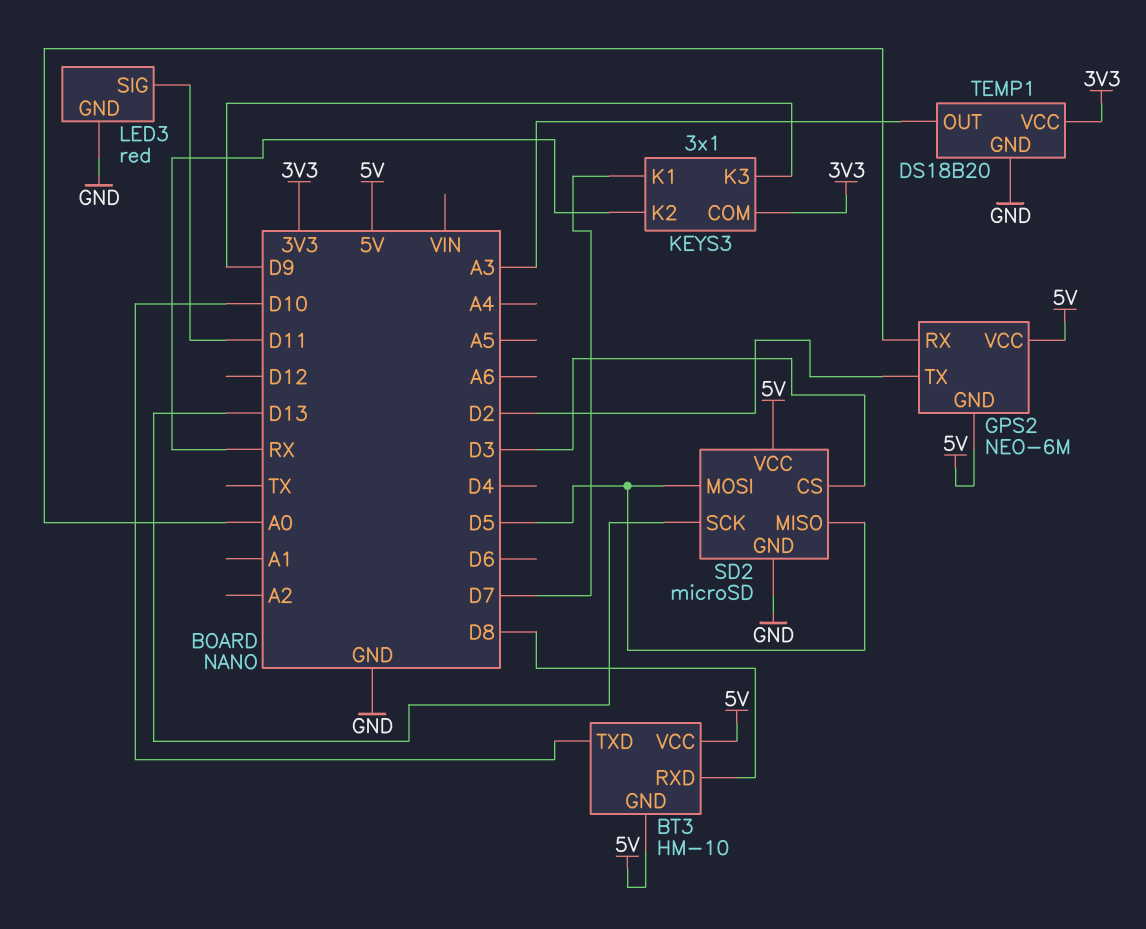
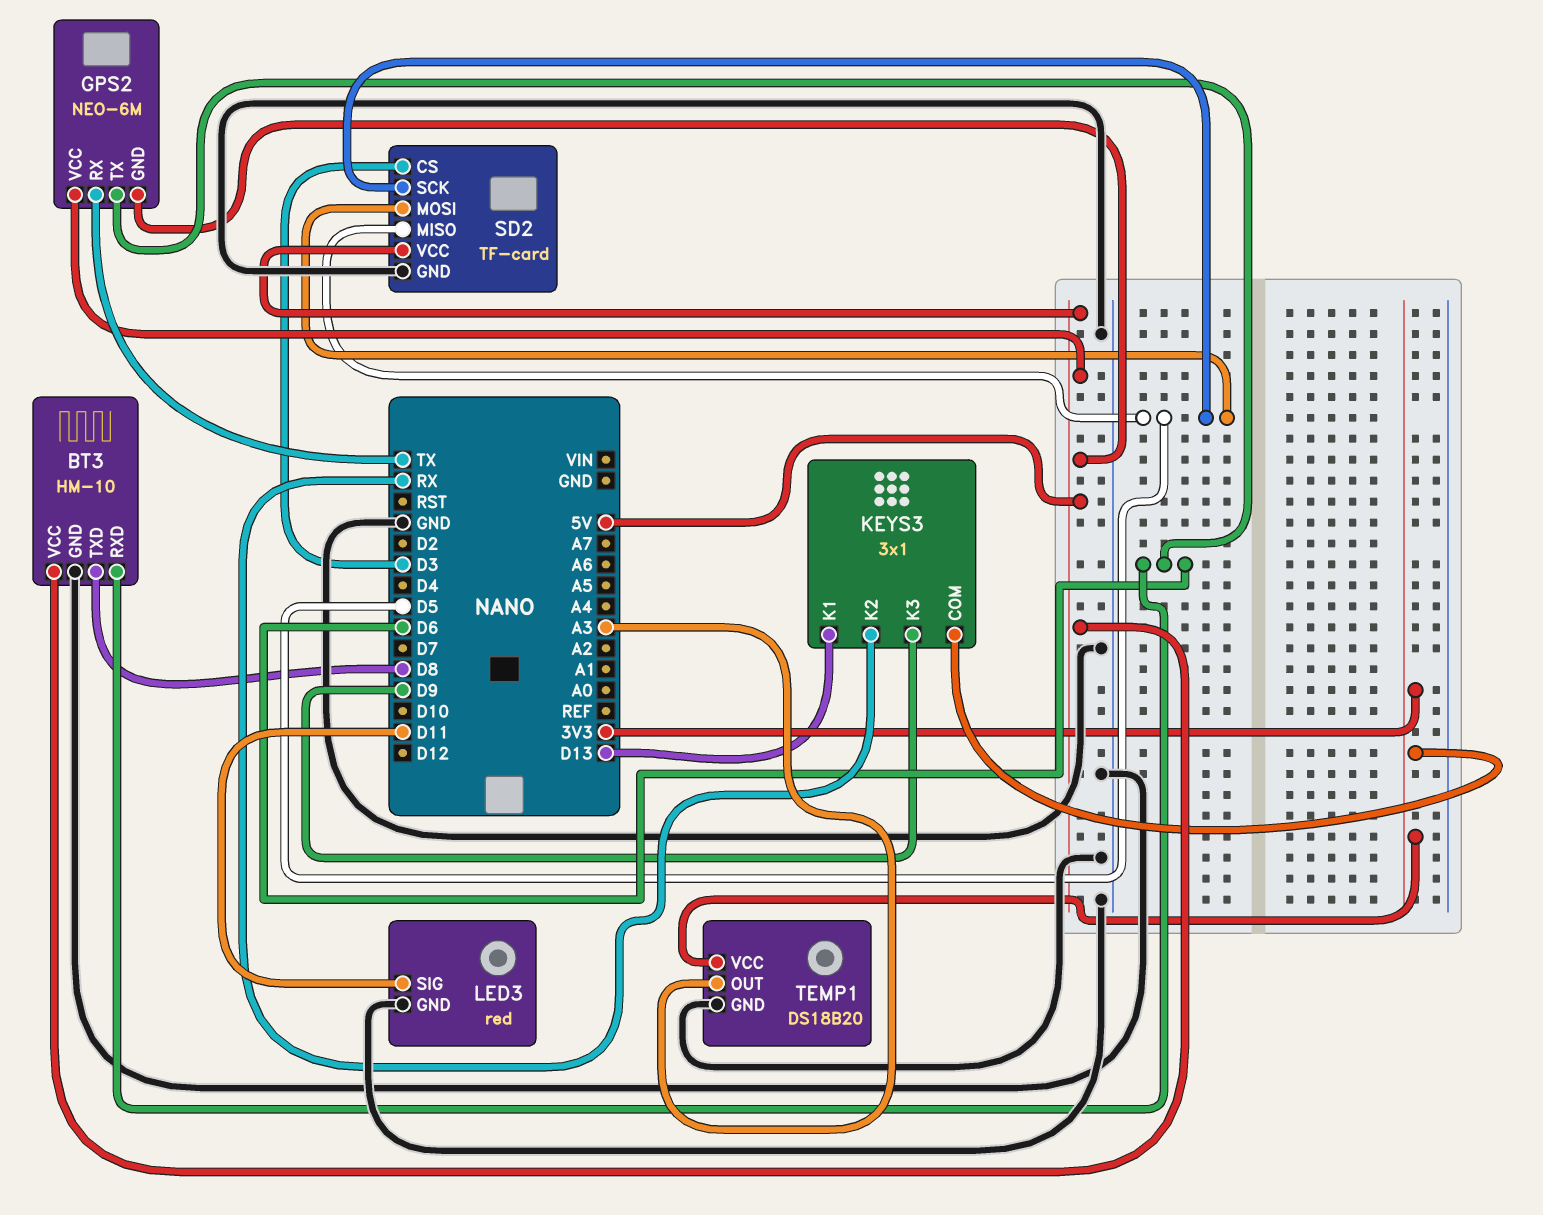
BT3 pin GND: 5V -> GND
BT3 pin RXD: D8 -> D6
BT3 pin TXD: D10 -> D8
GPS2 pin RX: A0 -> TX
GPS2 pin TX: D2 -> D6
KEYS3 pin K1: D7 -> D13
SD2: microSD -> TF-card
SD2 pin SCK: D13 -> D5

